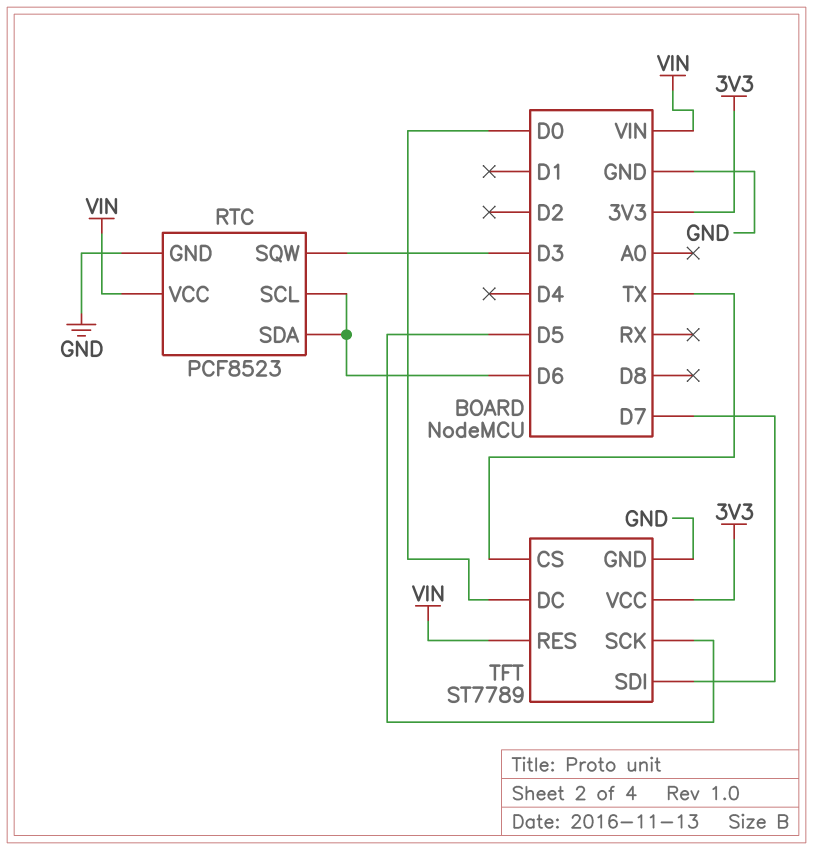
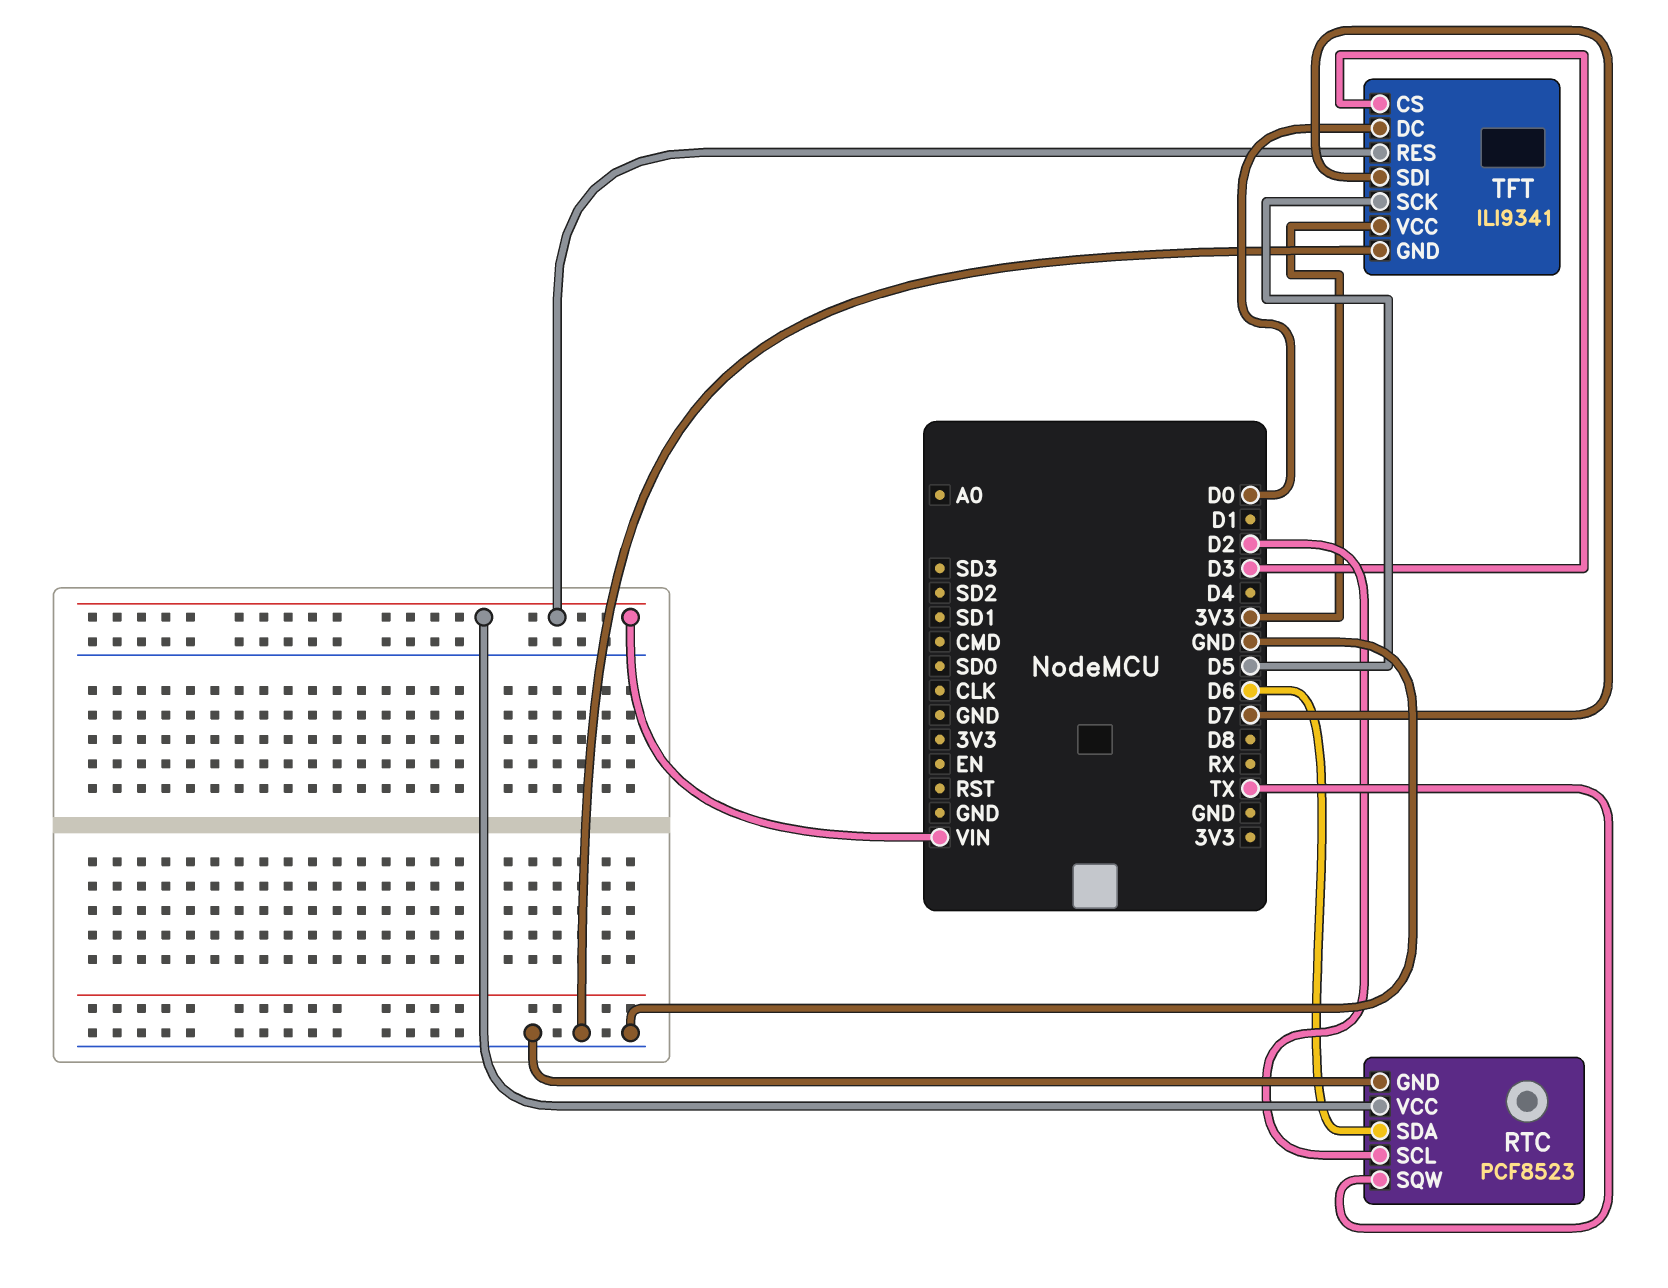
RTC pin SCL: D6 -> D2
RTC pin SQW: D3 -> TX
TFT: ST7789 -> ILI9341
TFT pin CS: TX -> D3

